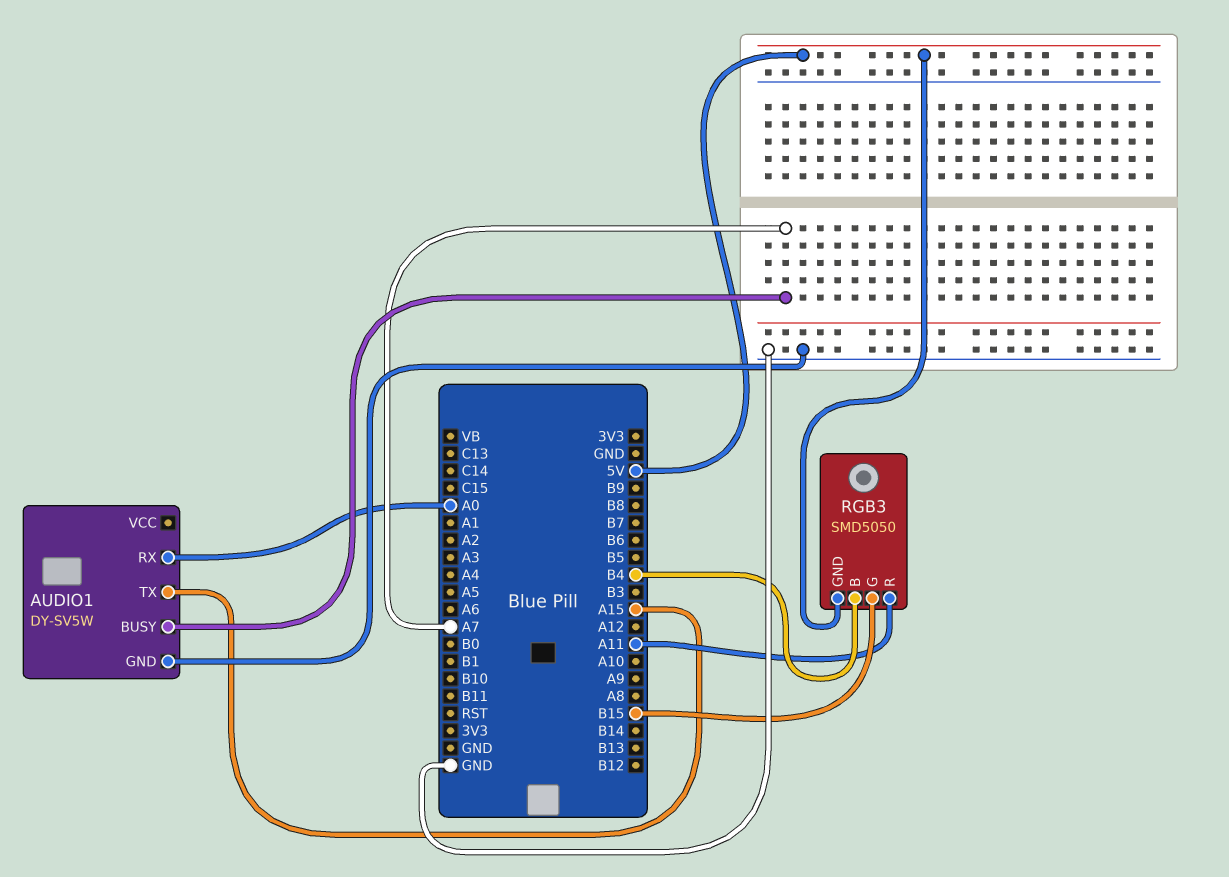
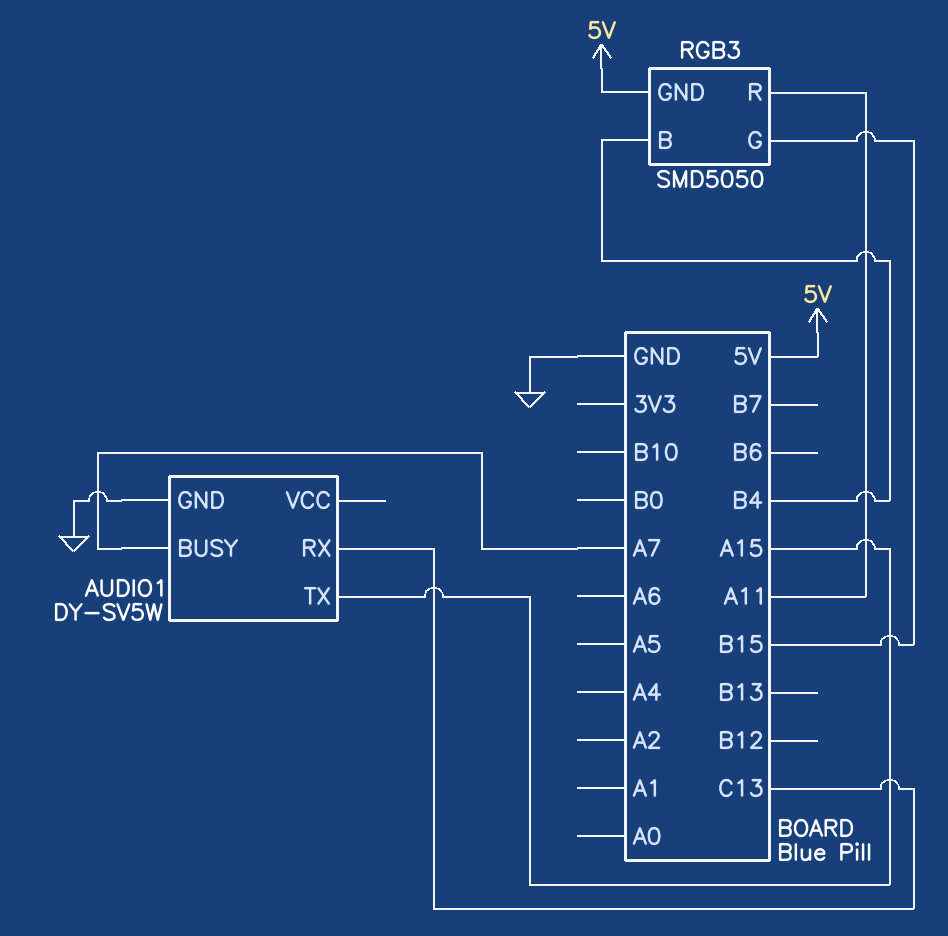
AUDIO1 pin RX: A0 -> C13

